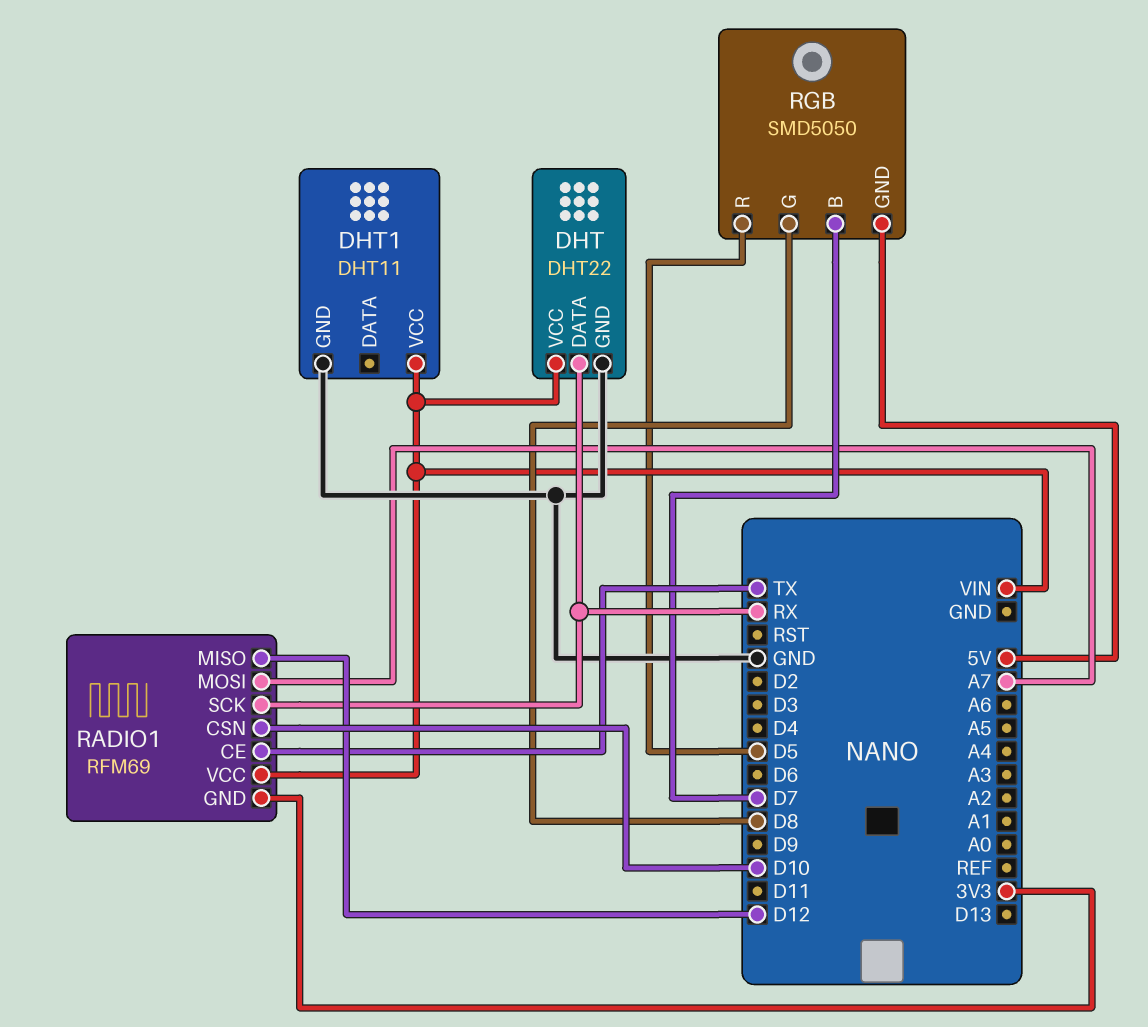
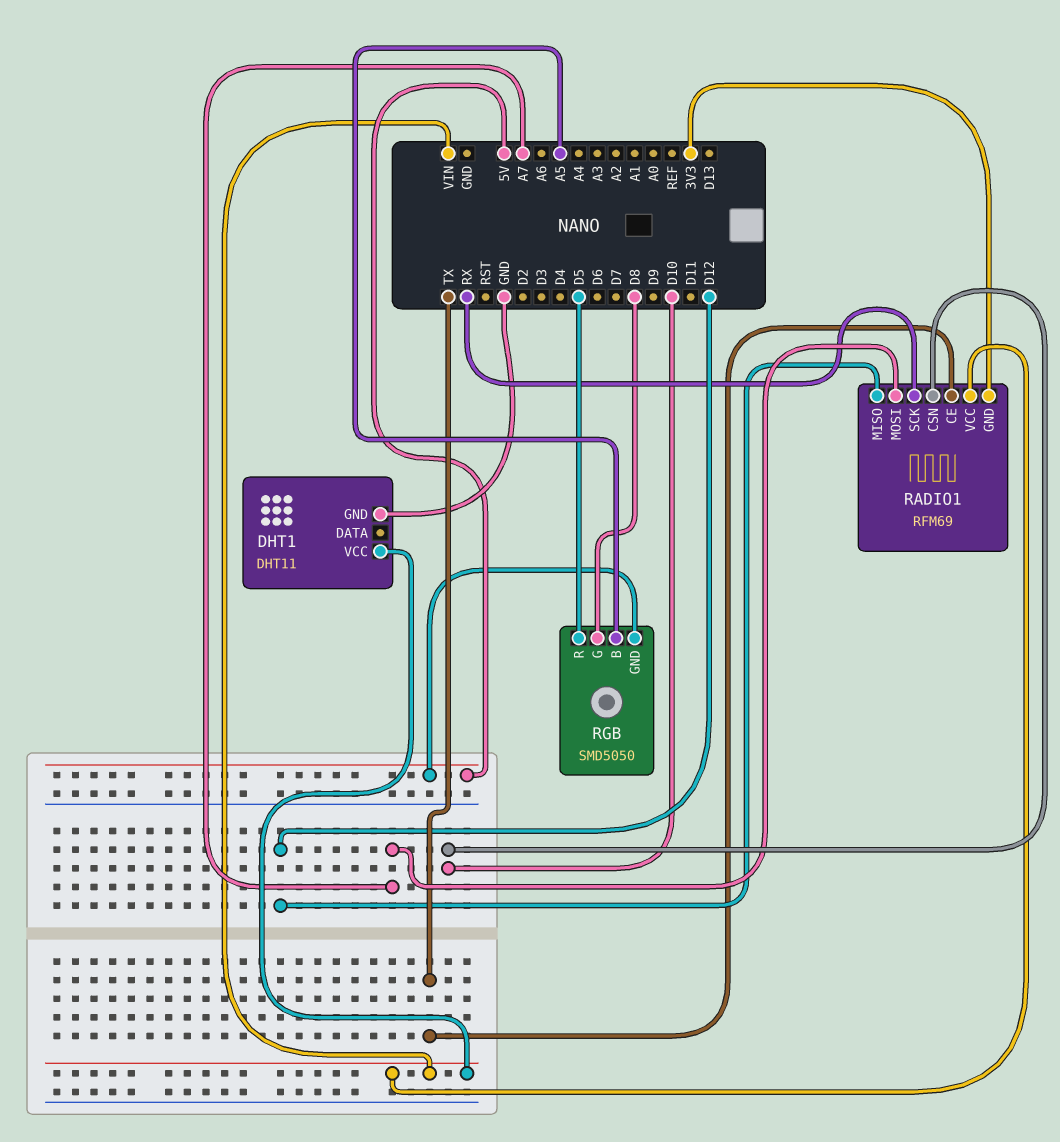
DHT: DHT22 -> none
DHT pin DATA: RX -> none
DHT pin GND: GND -> none
DHT pin VCC: VIN -> none
RGB pin B: D7 -> A5

